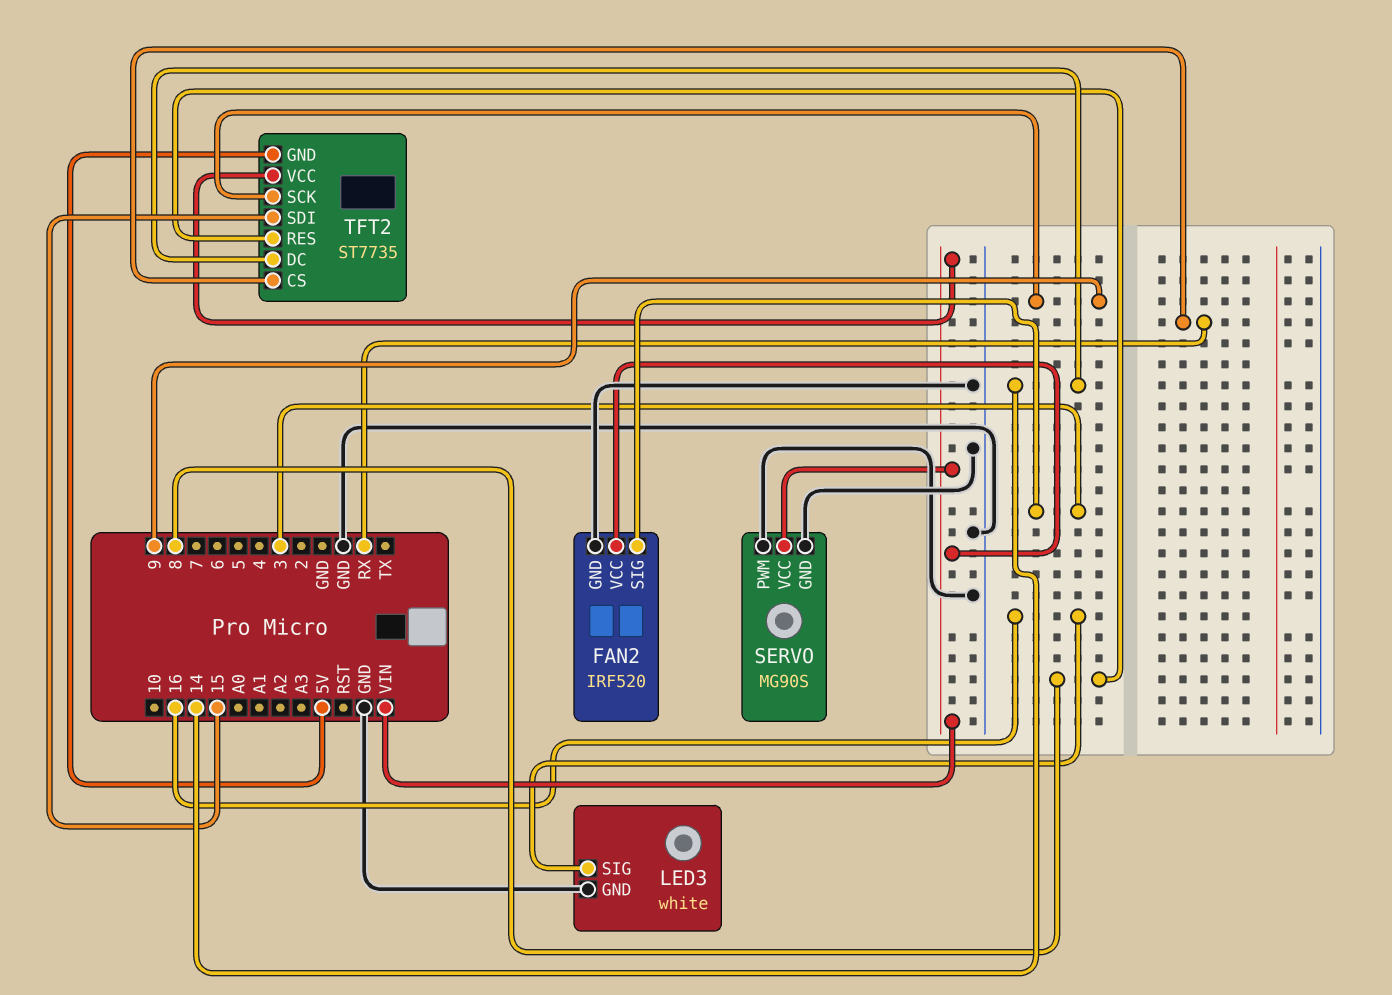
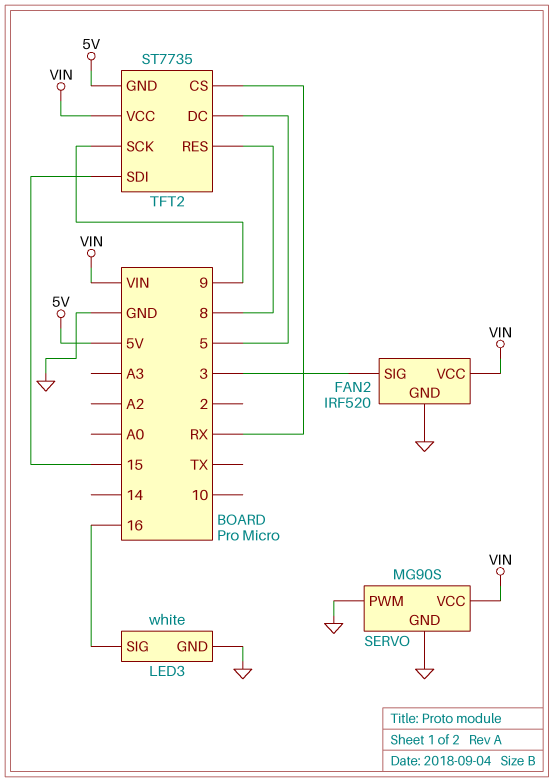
TFT2 pin DC: 14 -> 5

